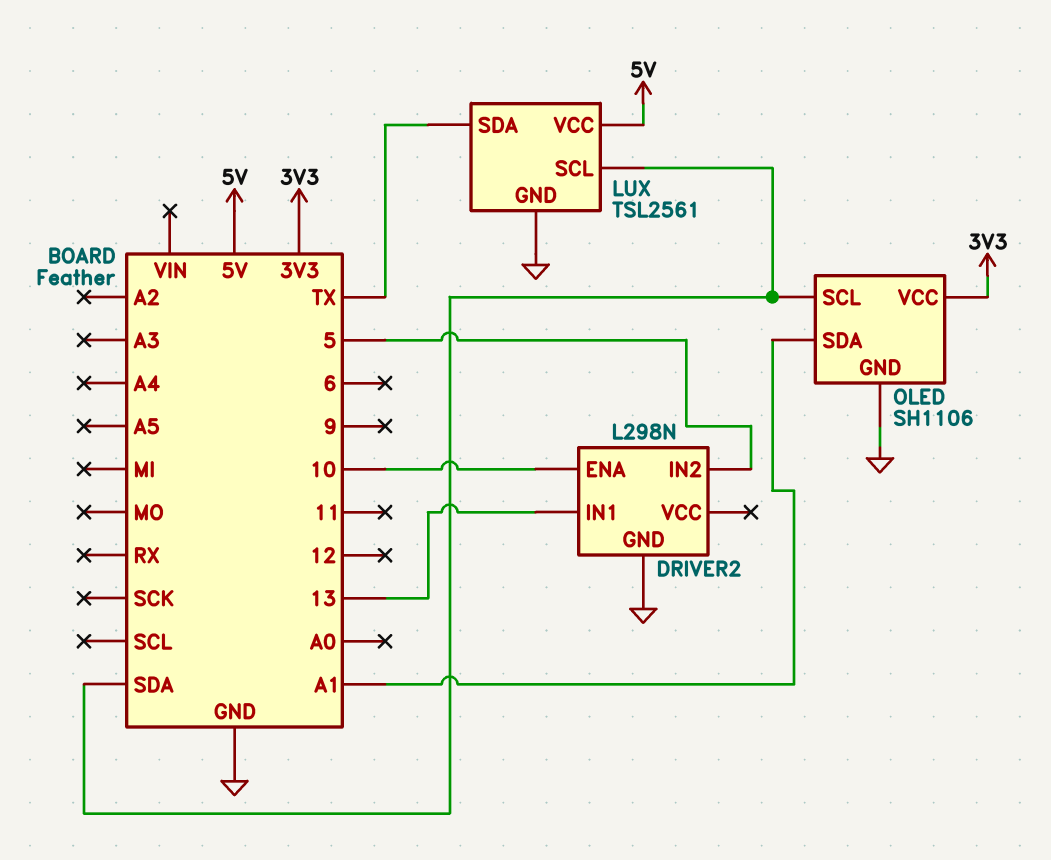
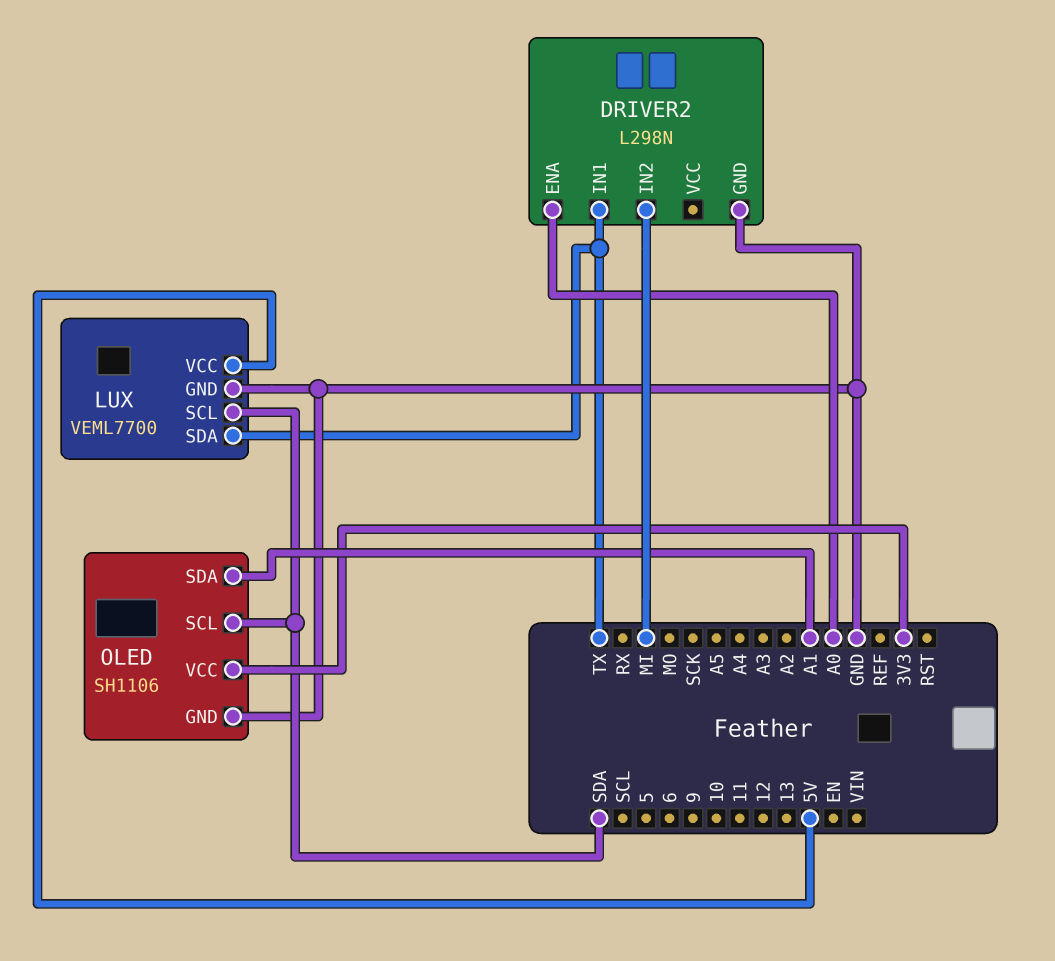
DRIVER2 pin ENA: 10 -> A0
DRIVER2 pin IN1: 13 -> TX
DRIVER2 pin IN2: 5 -> MI
LUX: TSL2561 -> VEML7700

